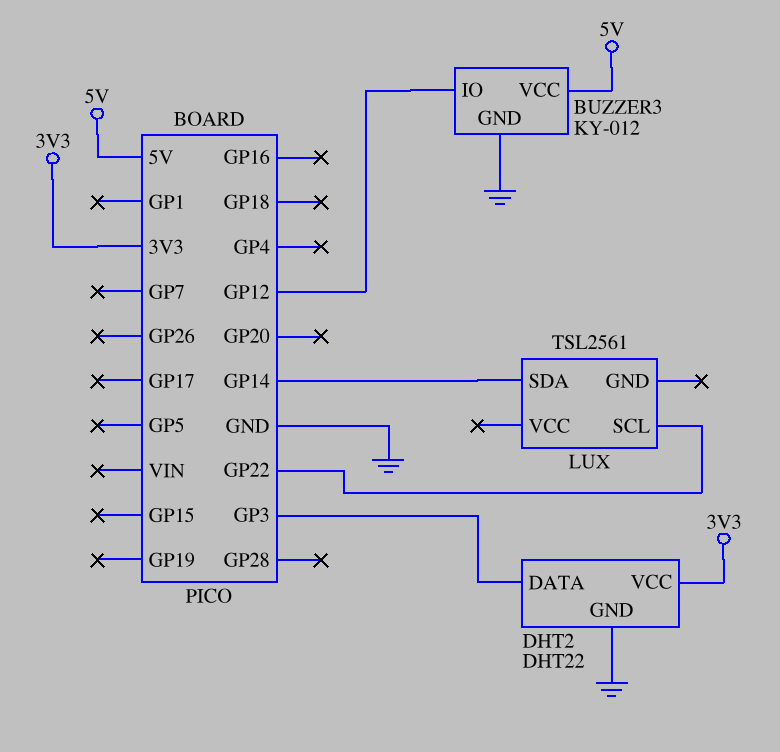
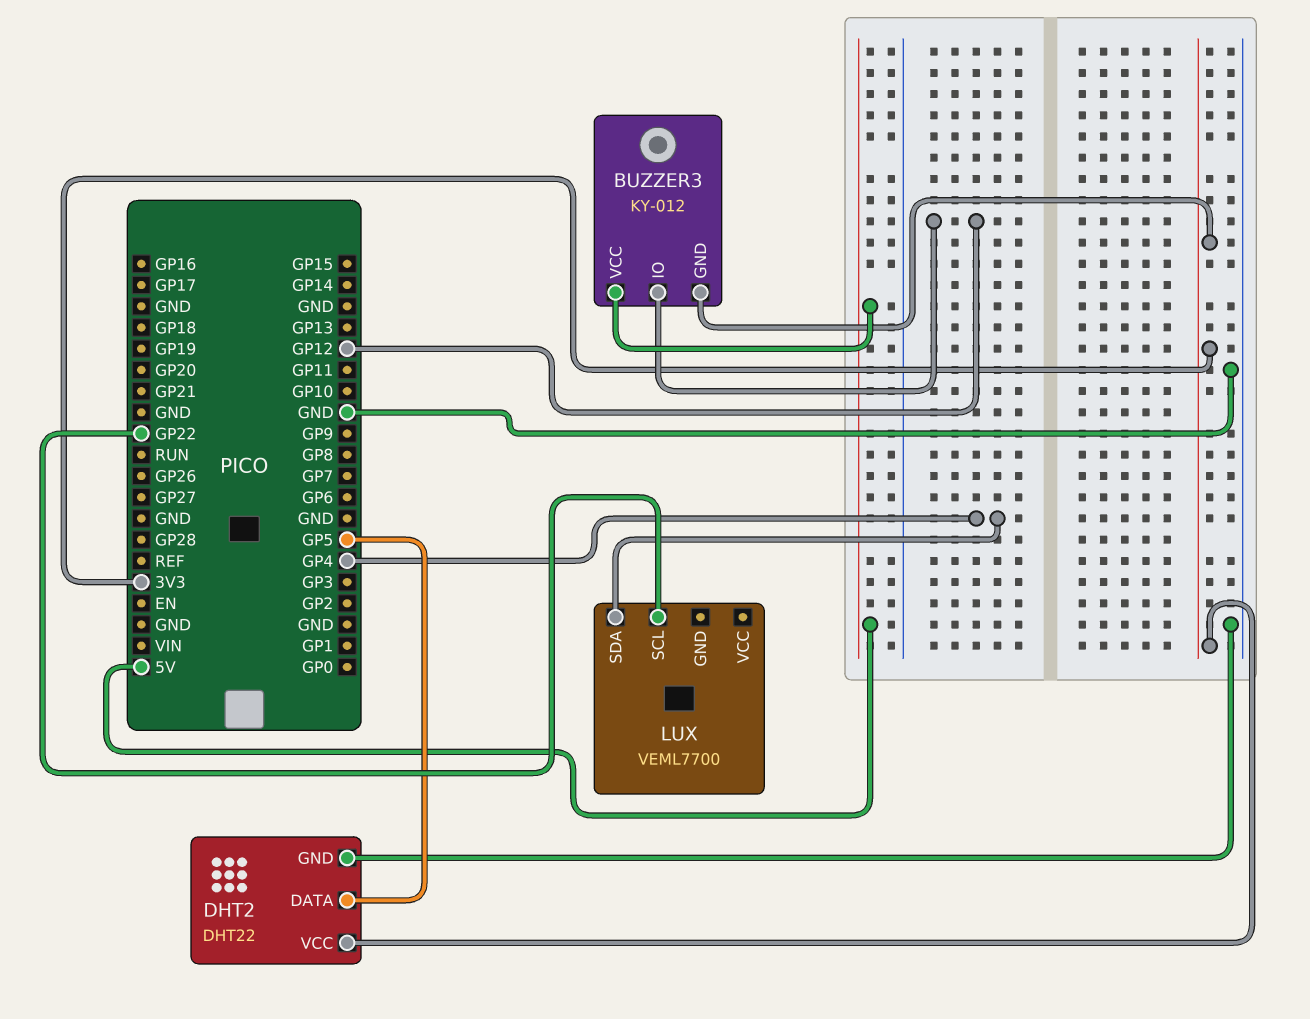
BUZZER3 pin GND: GND -> 3V3
DHT2 pin DATA: GP3 -> GP5
LUX: TSL2561 -> VEML7700
LUX pin SDA: GP14 -> GP4

